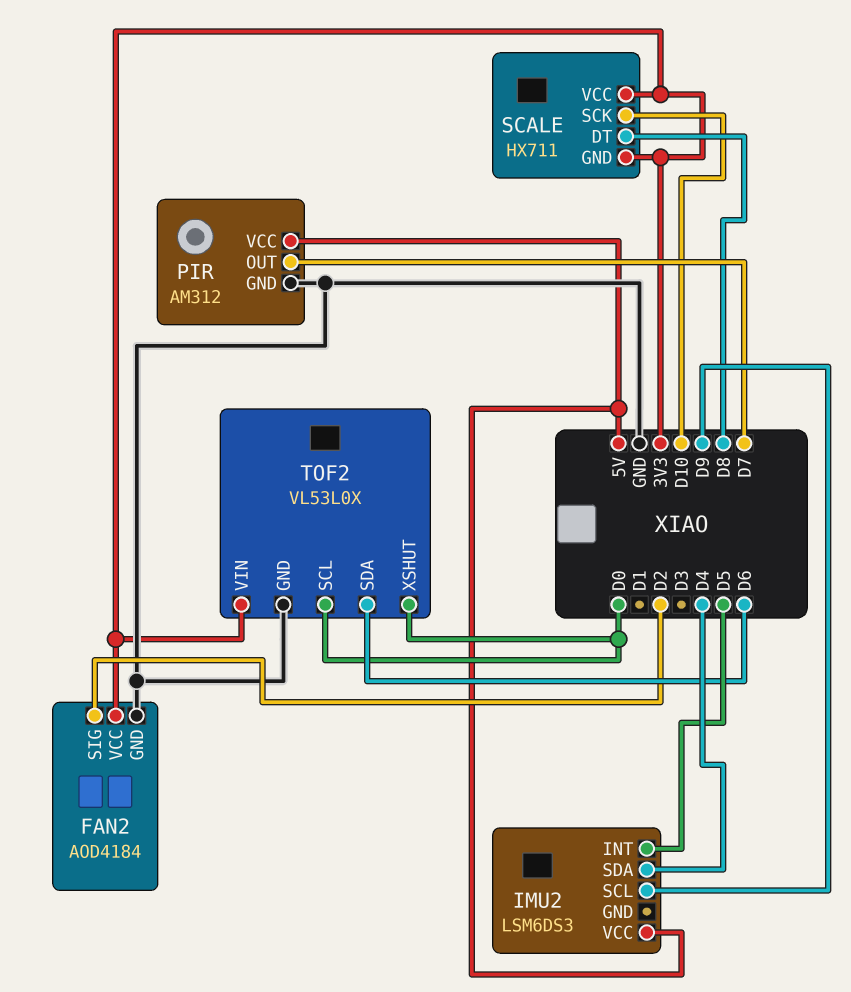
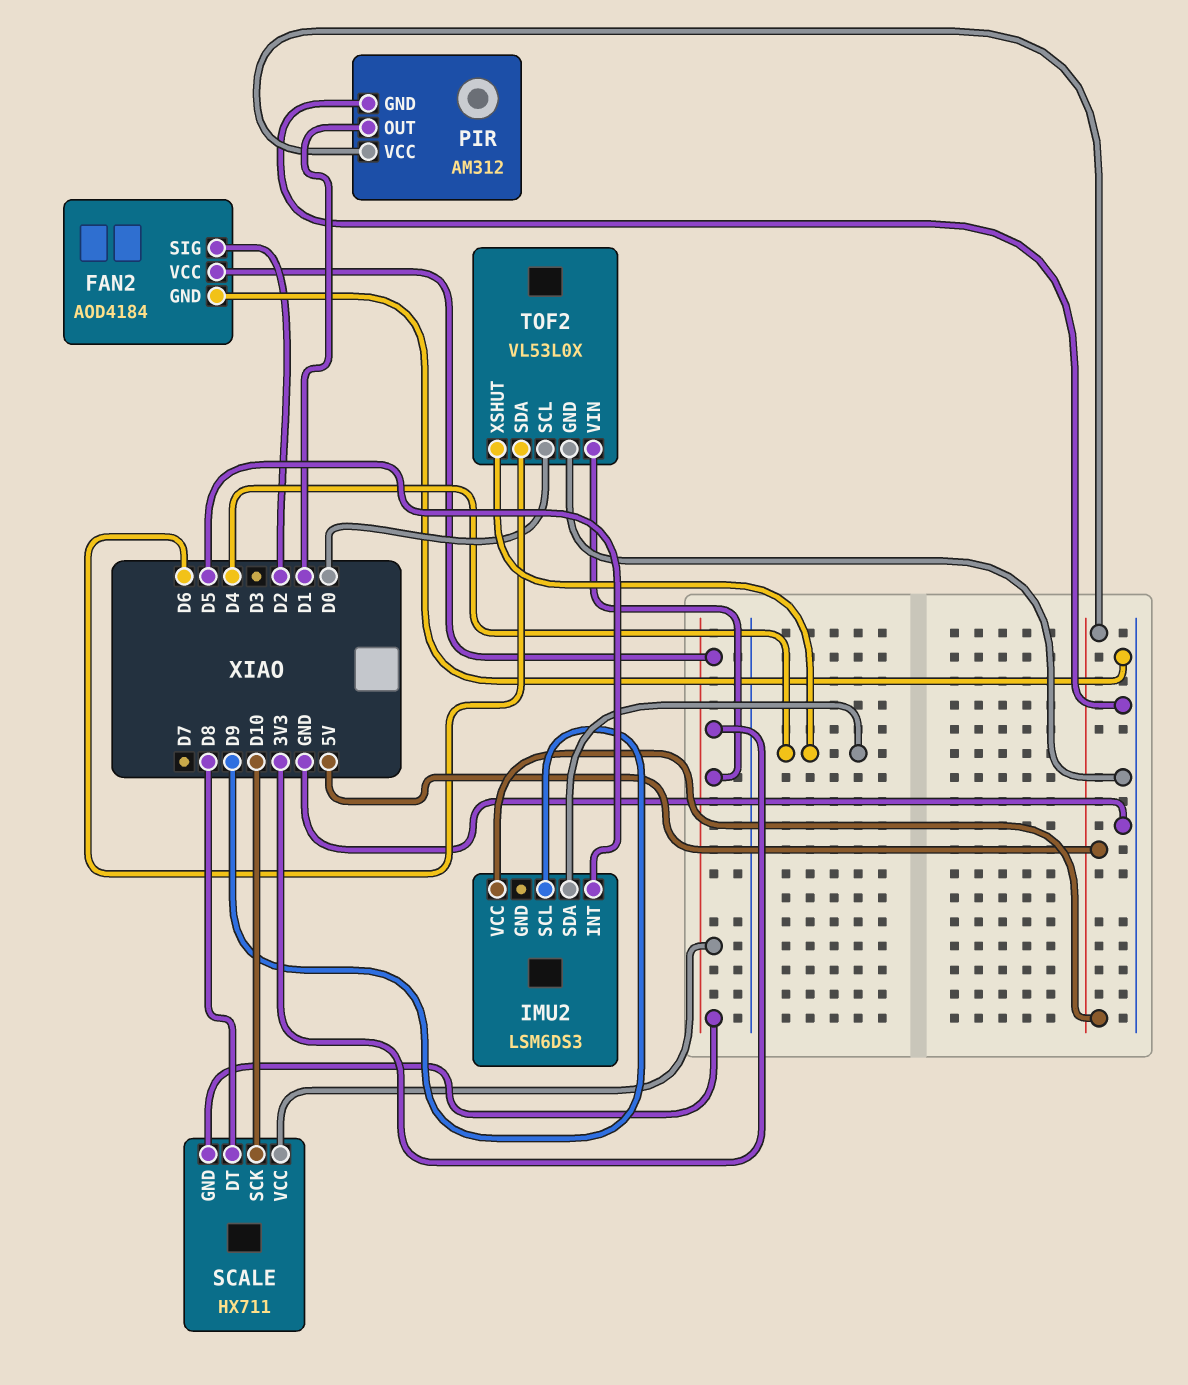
PIR pin OUT: D7 -> D1
TOF2 pin XSHUT: D0 -> D4

